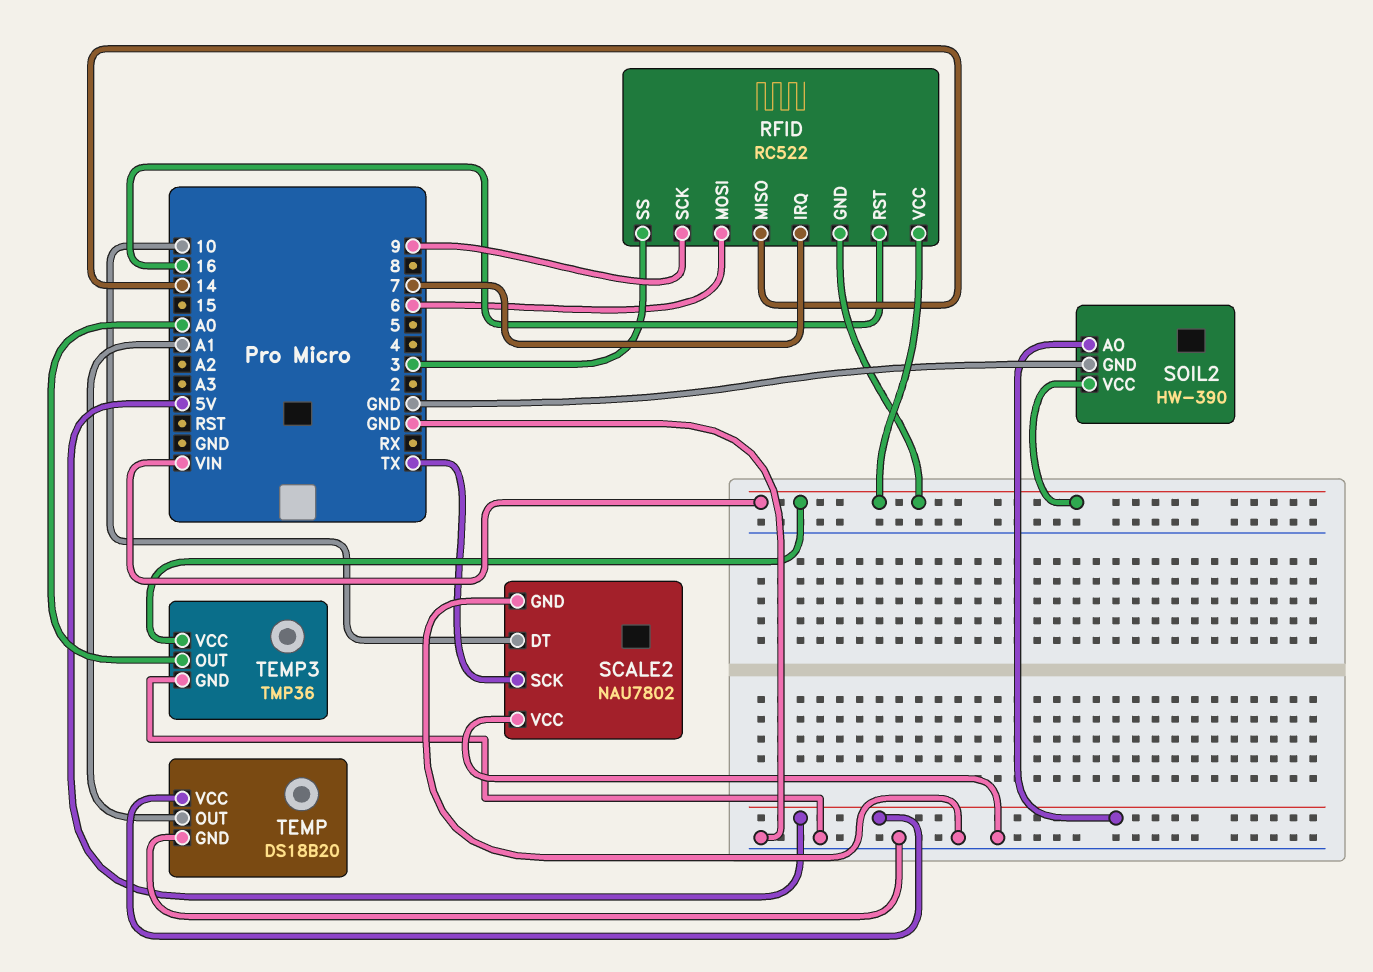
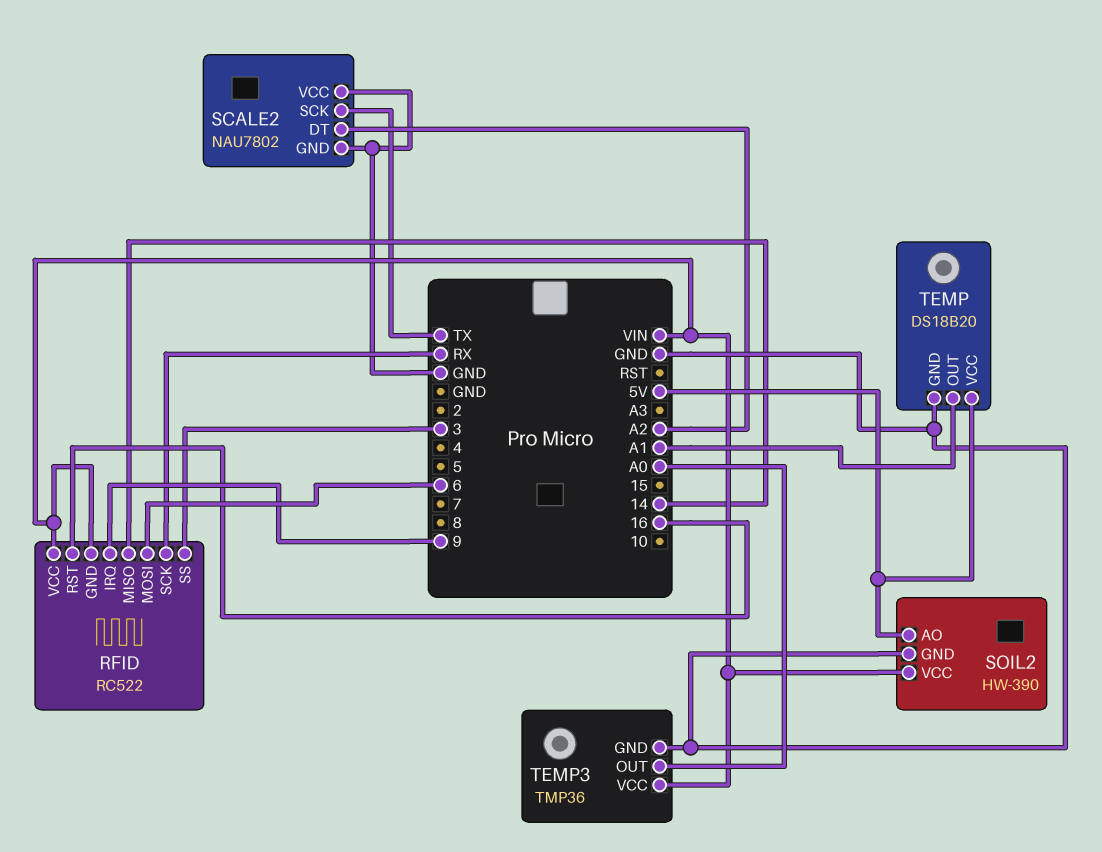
RFID pin IRQ: 7 -> 9
RFID pin SCK: 9 -> RX
SCALE2 pin DT: 10 -> A2

